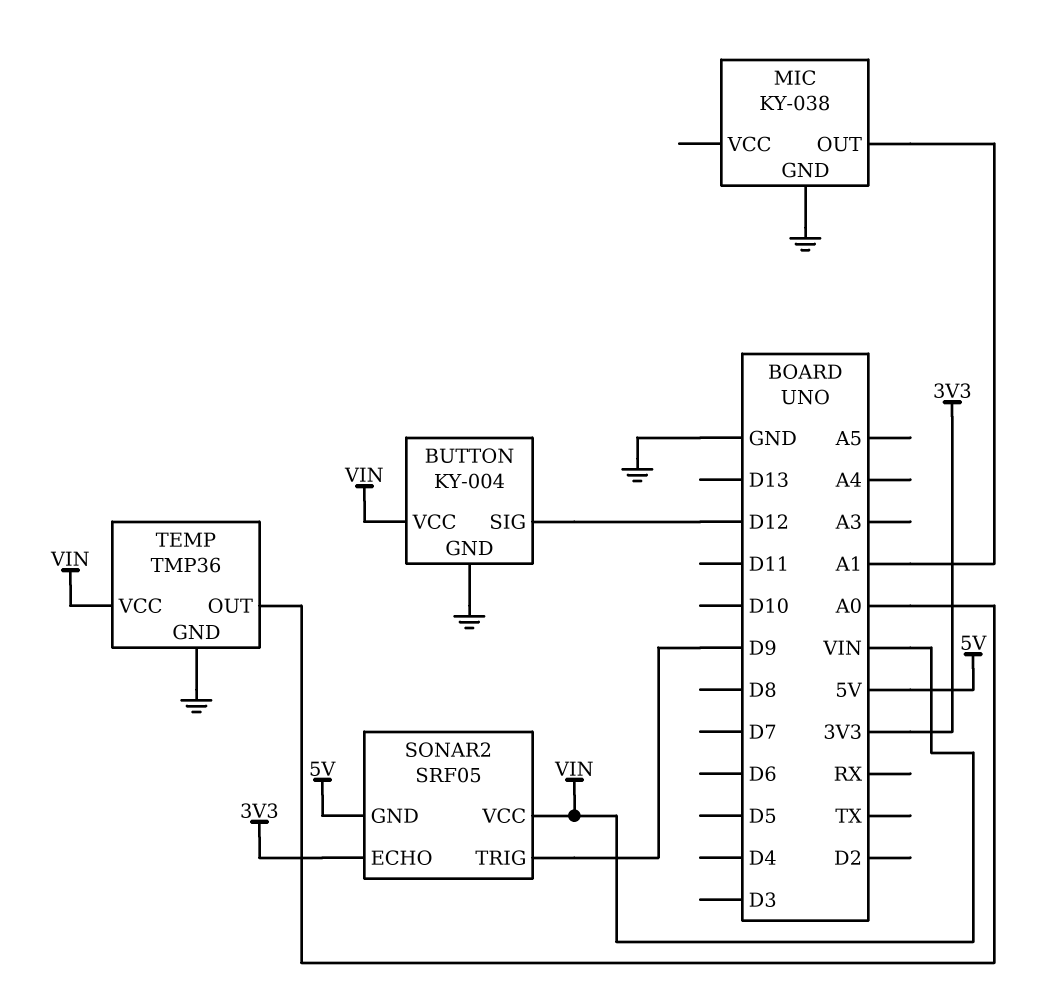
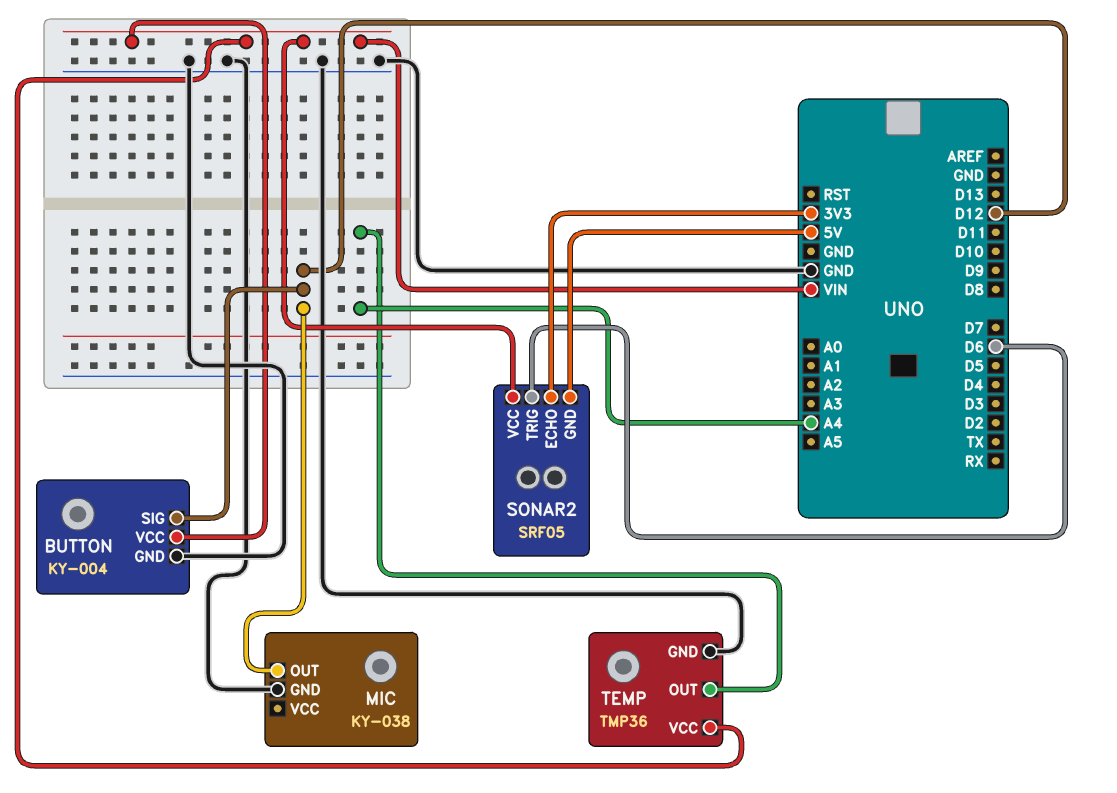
MIC pin OUT: A1 -> D12
SONAR2 pin TRIG: D9 -> D6
TEMP pin OUT: A0 -> A4

